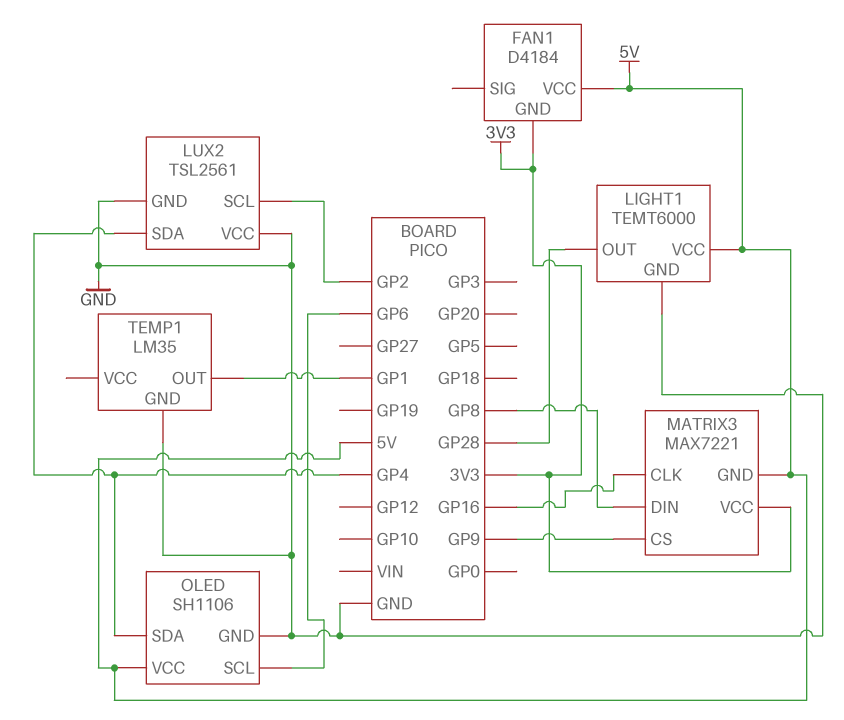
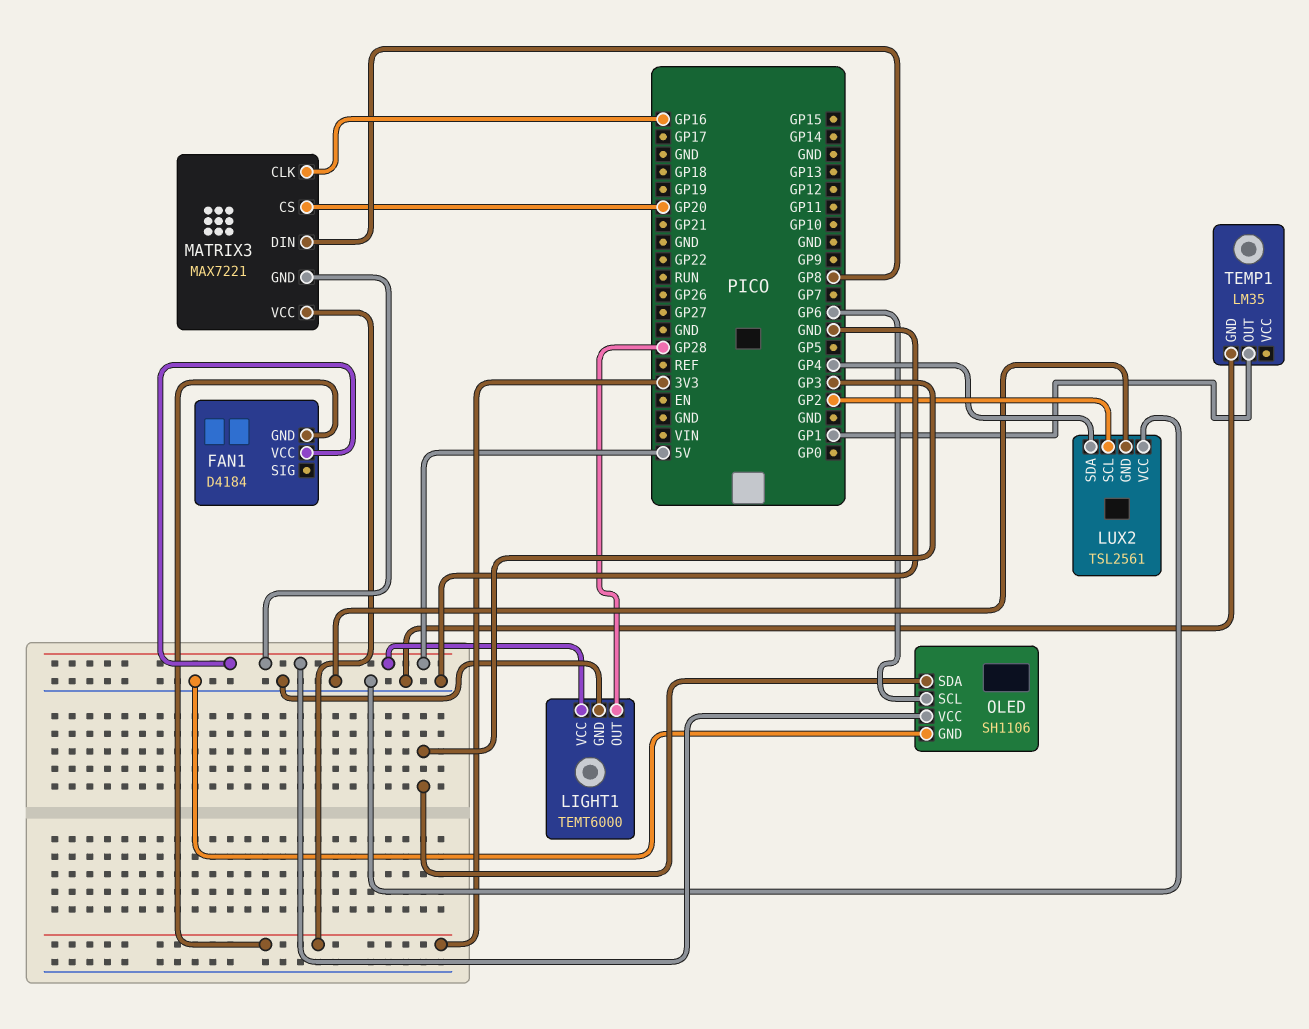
MATRIX3 pin CS: GP9 -> GP20
OLED pin SDA: GP4 -> GP3

